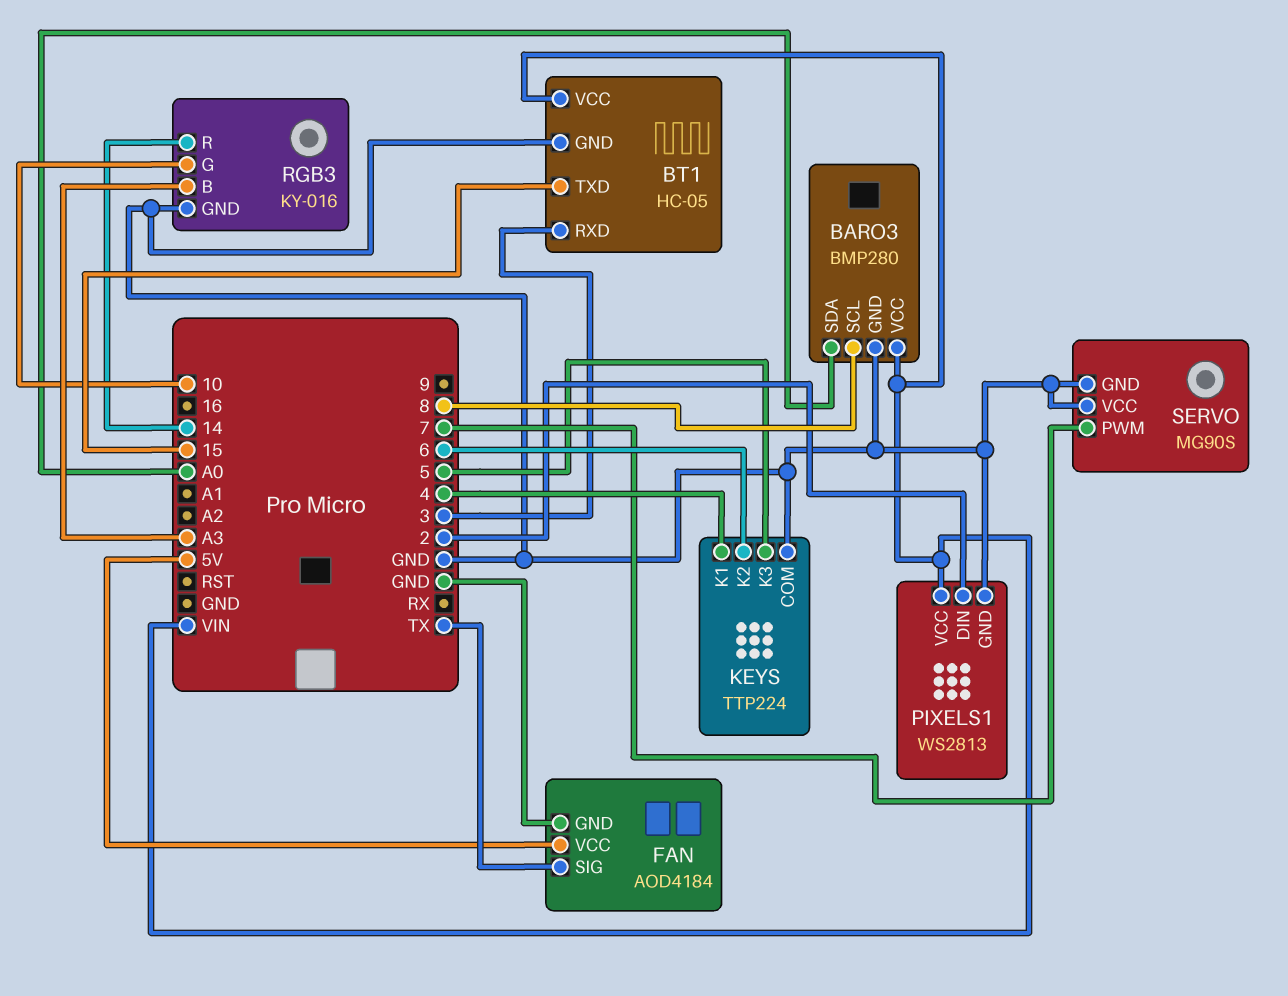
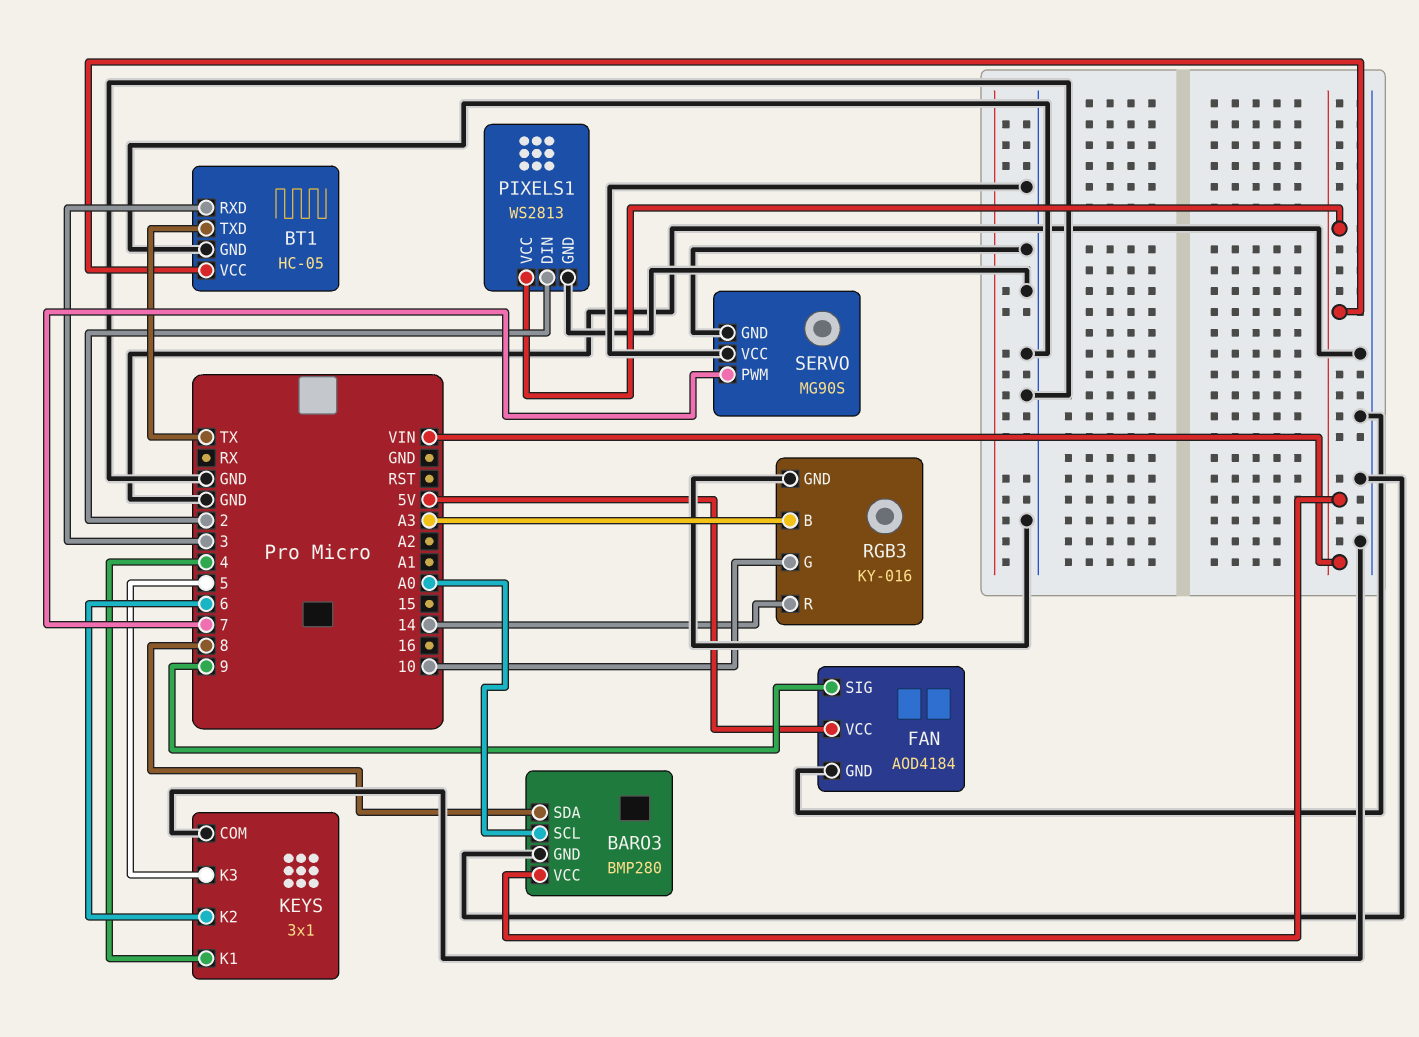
BARO3 pin SCL: 8 -> A0
BARO3 pin SDA: A0 -> 8
BT1 pin TXD: 15 -> TX
FAN pin SIG: TX -> 9
KEYS: TTP224 -> 3x1

